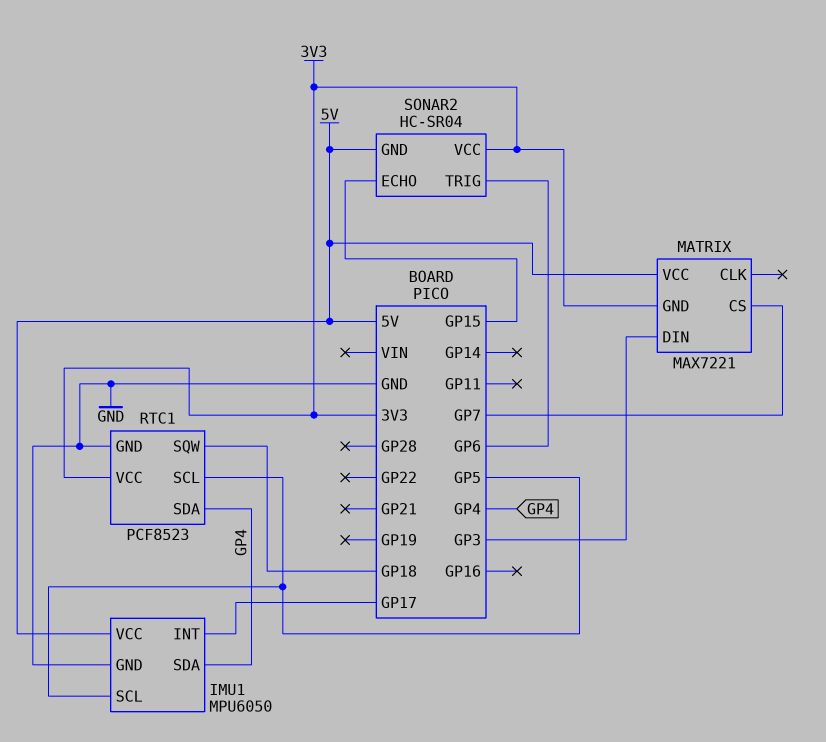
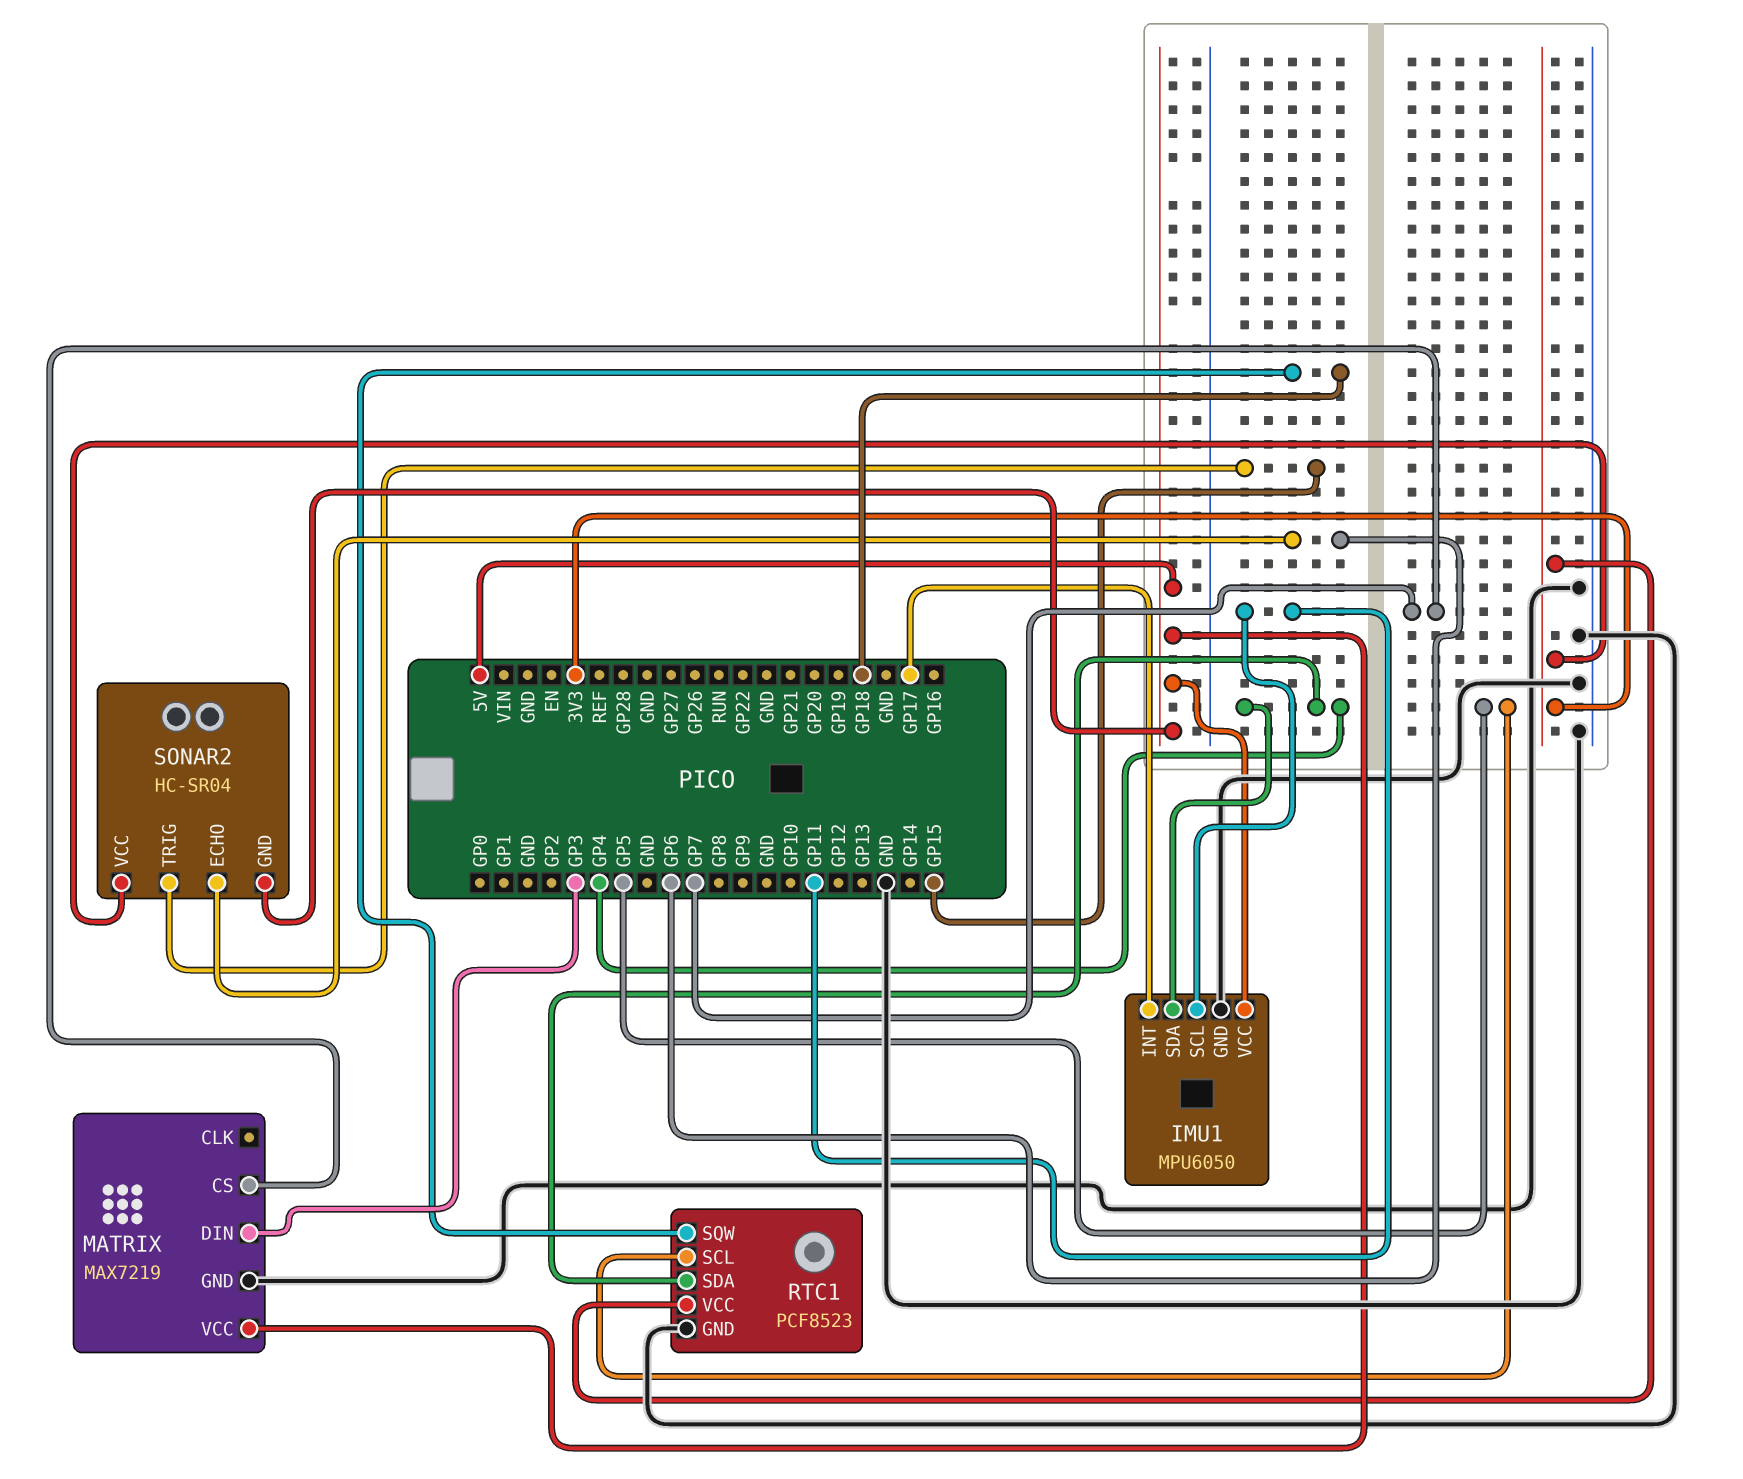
IMU1 pin SCL: GP5 -> GP11
MATRIX: MAX7221 -> MAX7219
MATRIX pin GND: 3V3 -> GND
SONAR2 pin ECHO: GP15 -> GP6
SONAR2 pin TRIG: GP6 -> GP15

